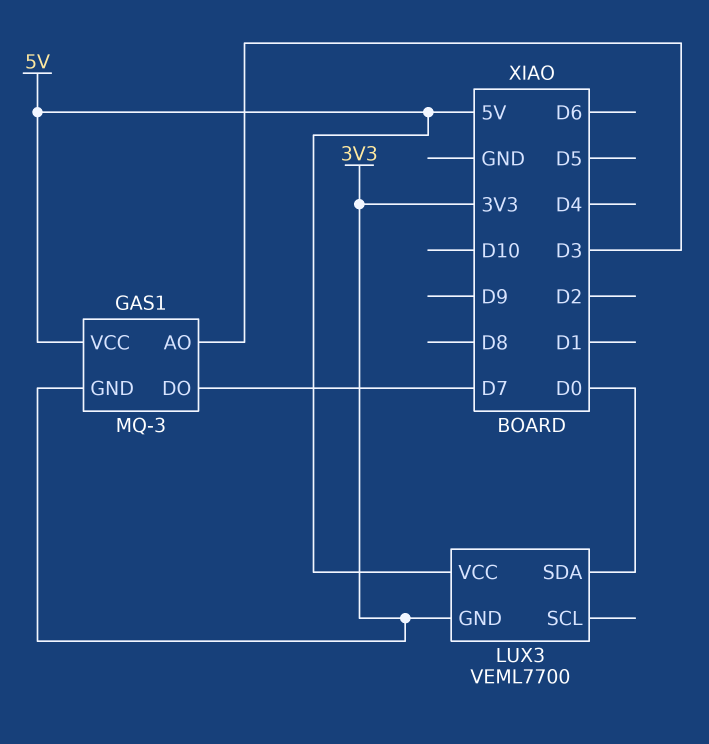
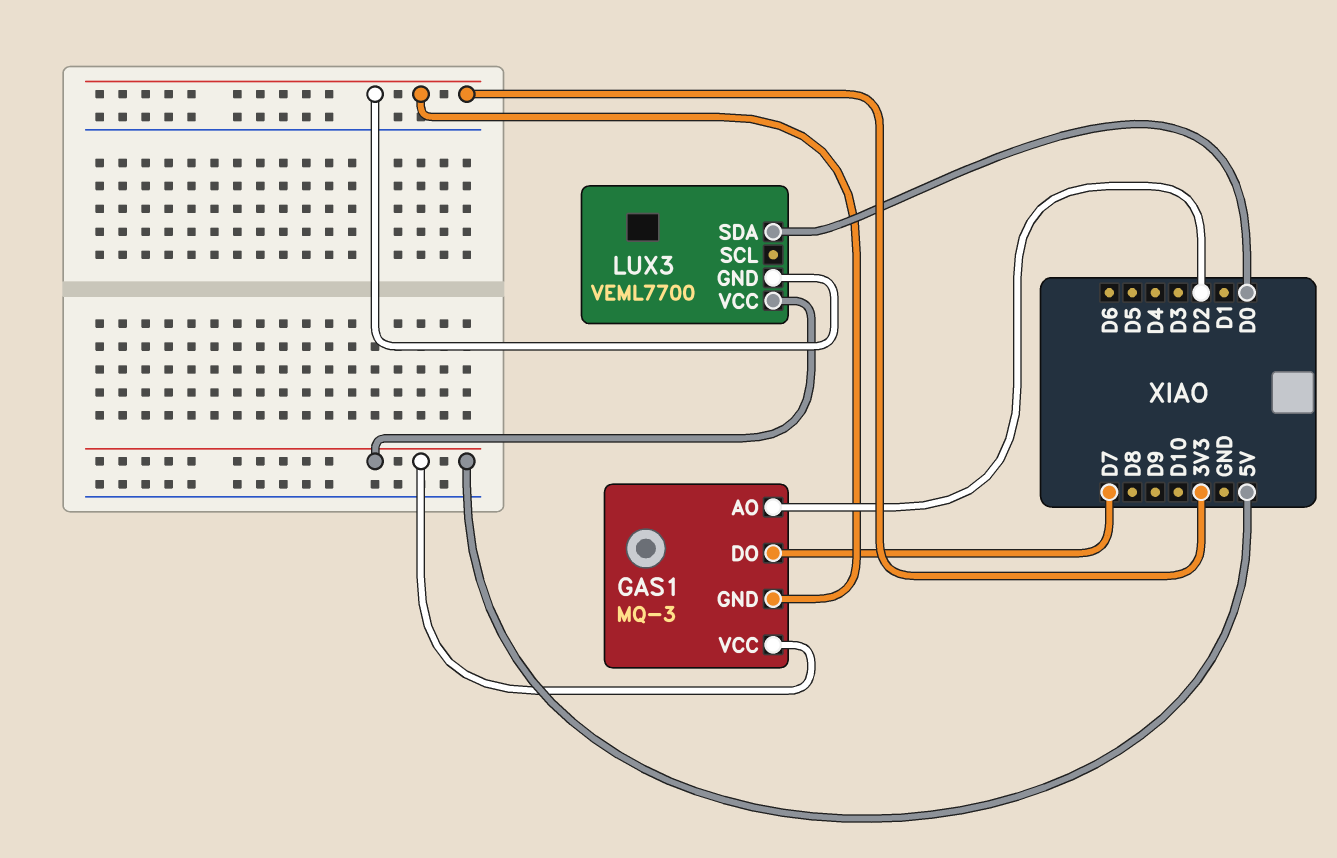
GAS1 pin AO: D3 -> D2

